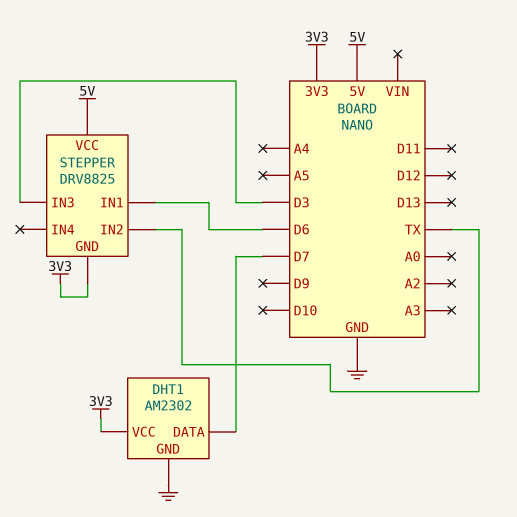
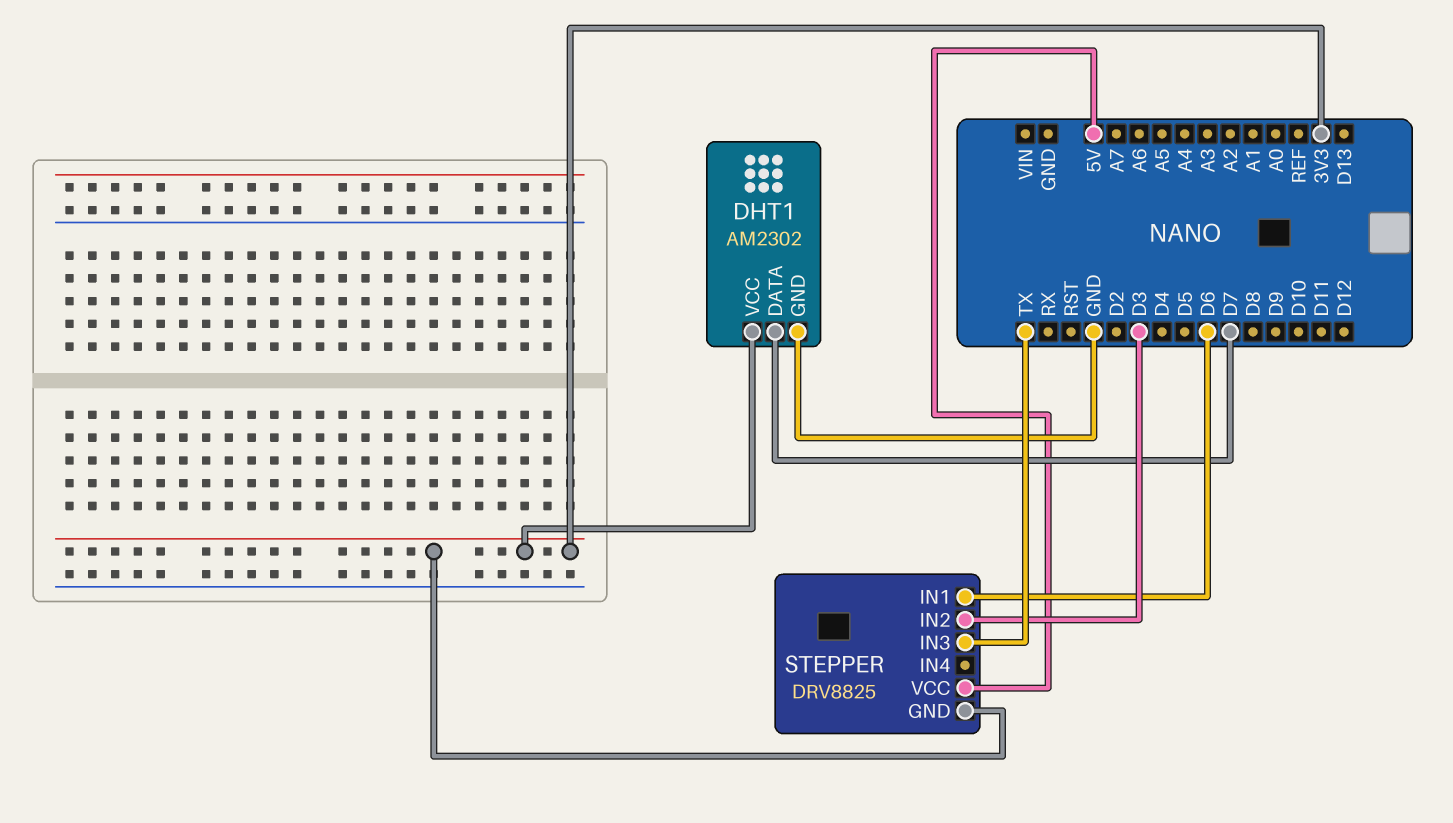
STEPPER pin IN2: TX -> D3
STEPPER pin IN3: D3 -> TX

